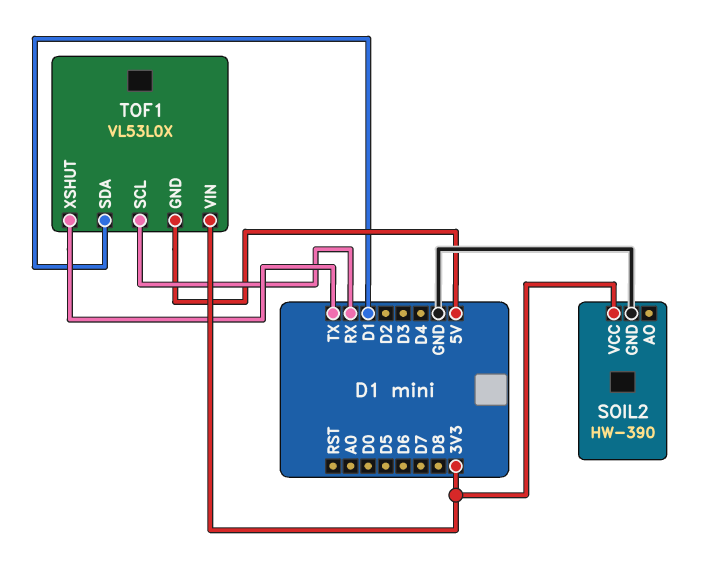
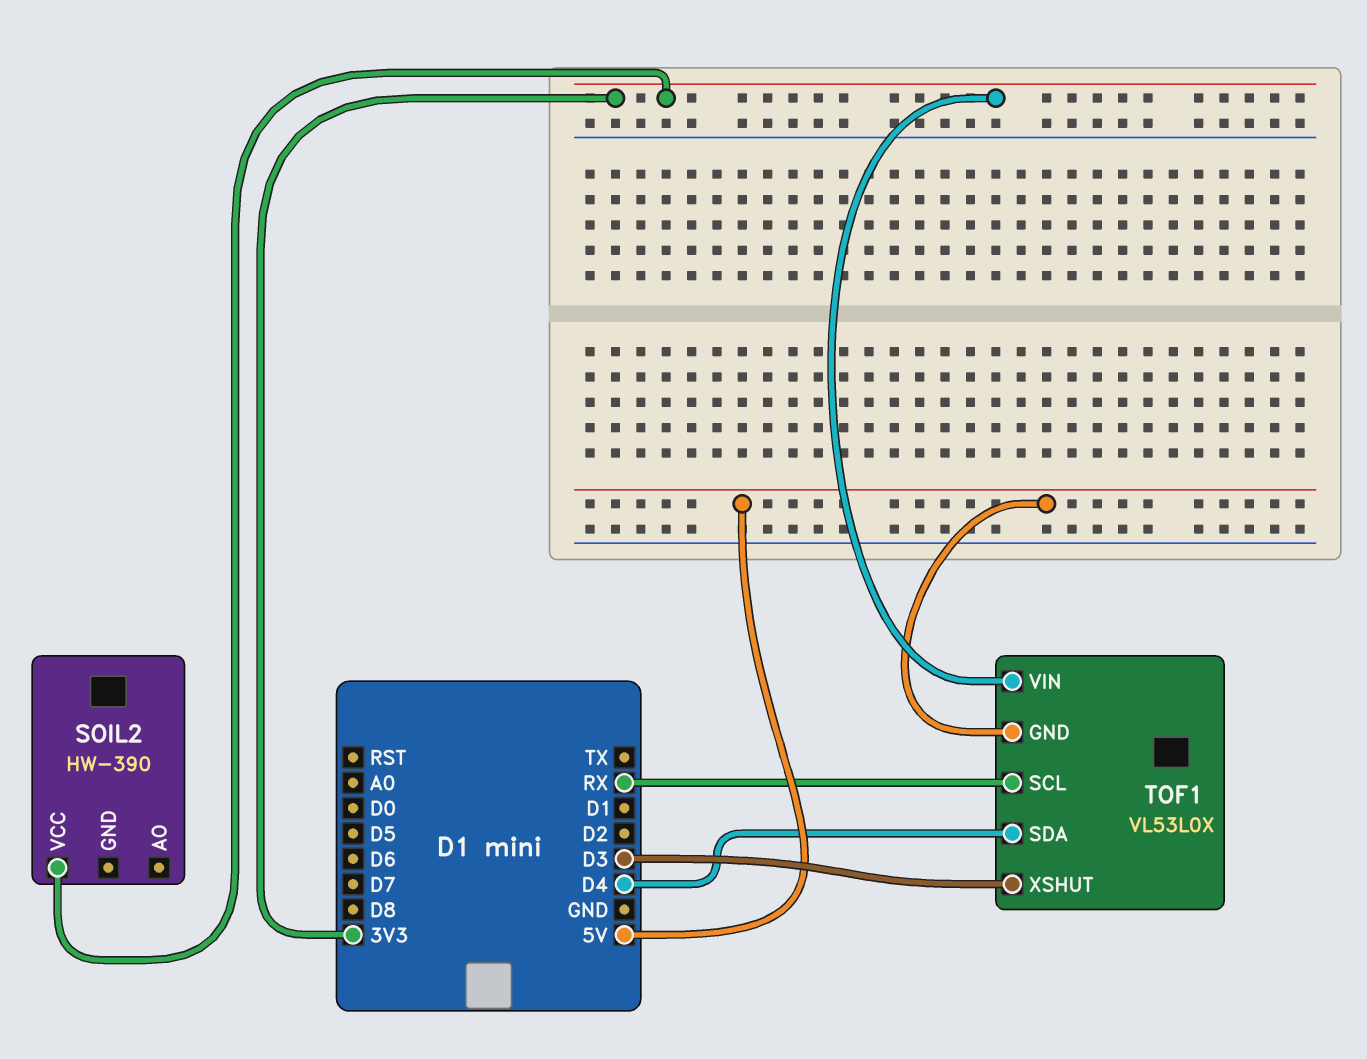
SOIL2 pin GND: GND -> none
TOF1 pin SDA: D1 -> D4
TOF1 pin XSHUT: TX -> D3

